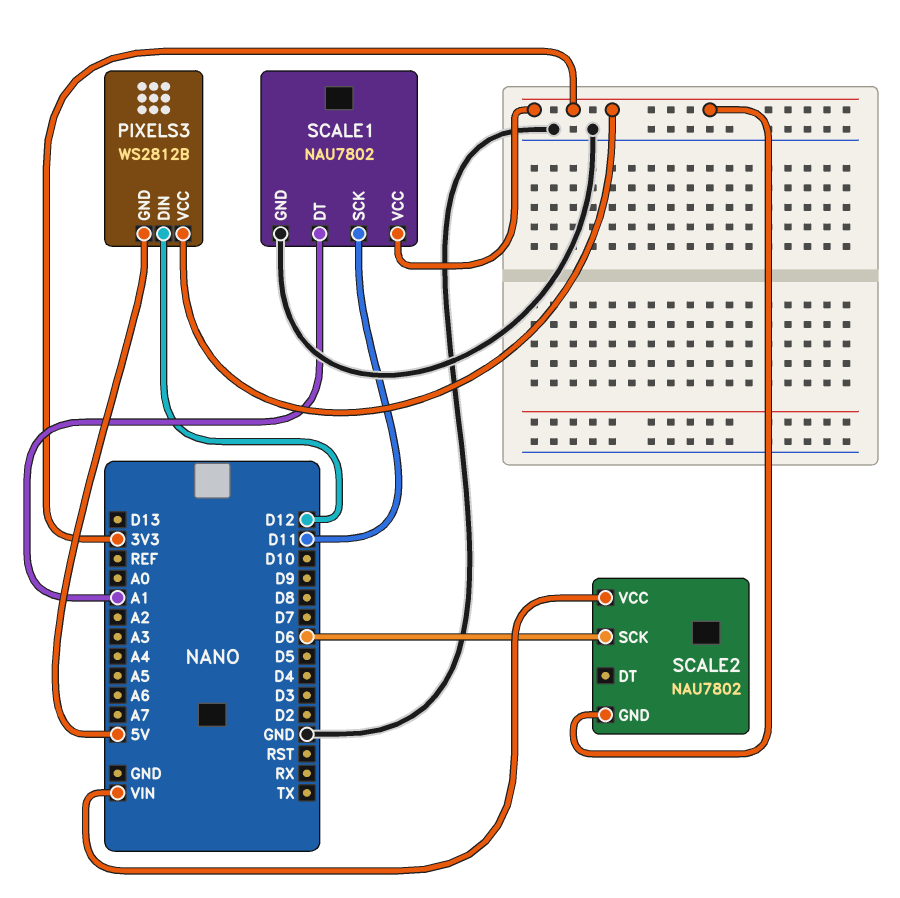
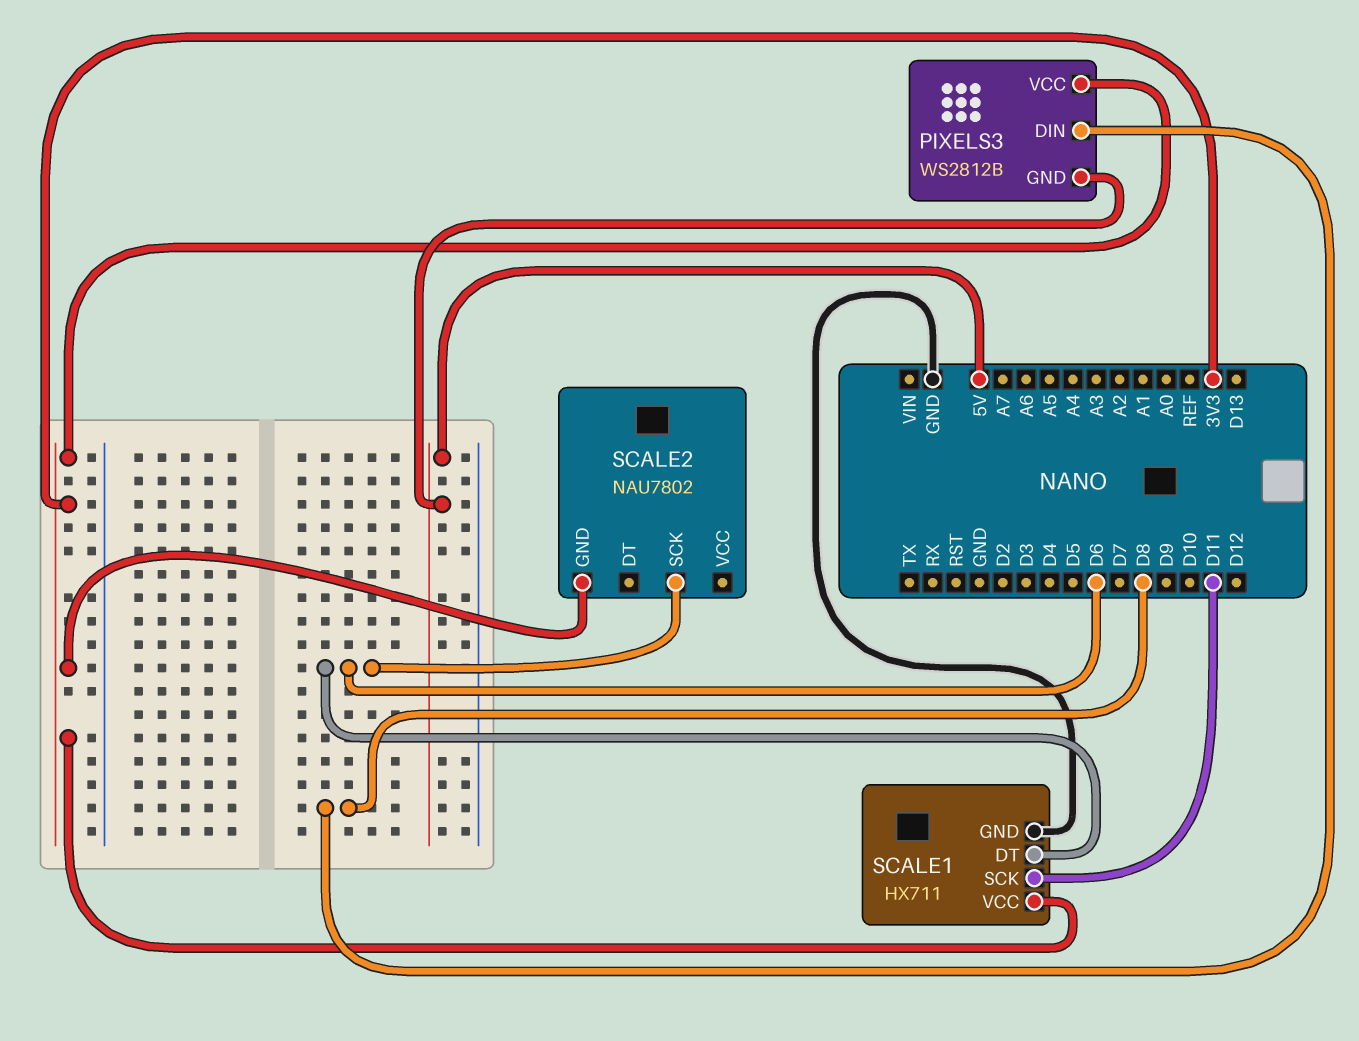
PIXELS3 pin DIN: D12 -> D8
SCALE1: NAU7802 -> HX711
SCALE1 pin DT: A1 -> D6
SCALE2 pin VCC: VIN -> none

